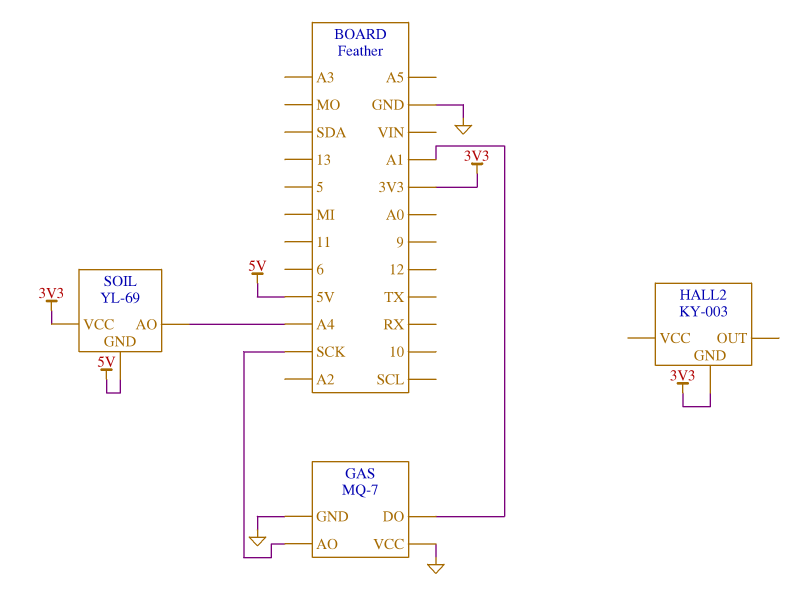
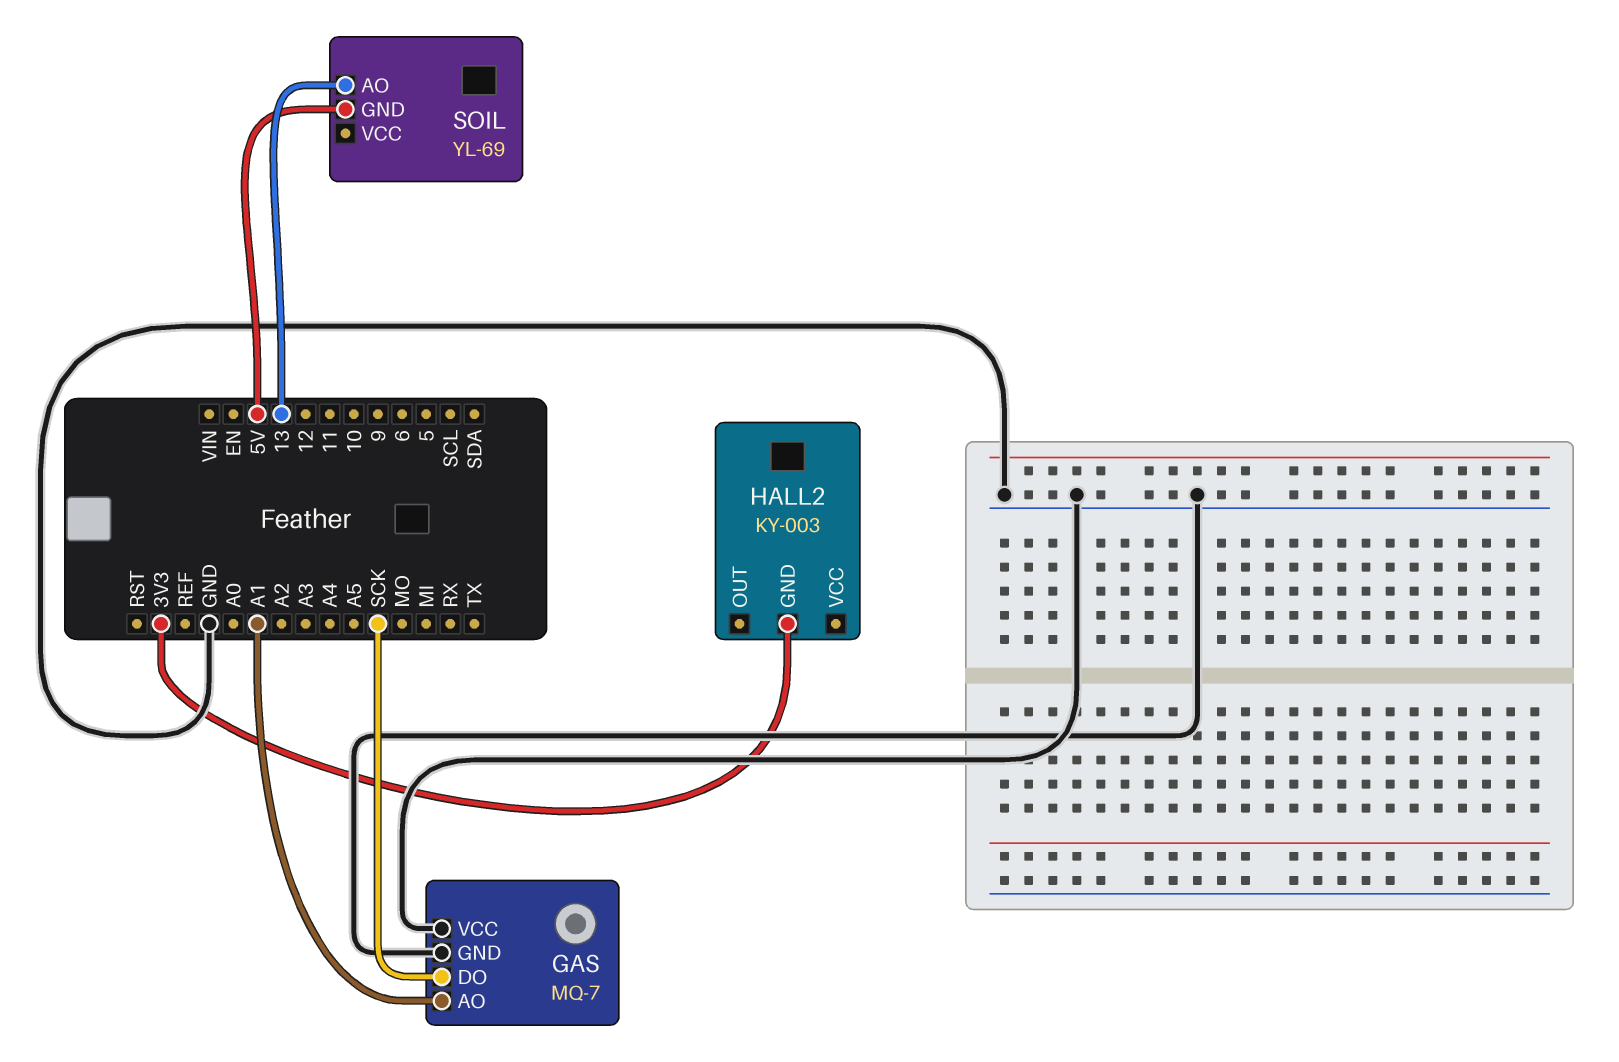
GAS pin AO: SCK -> A1
GAS pin DO: A1 -> SCK
SOIL pin AO: A4 -> 13
SOIL pin VCC: 3V3 -> none

